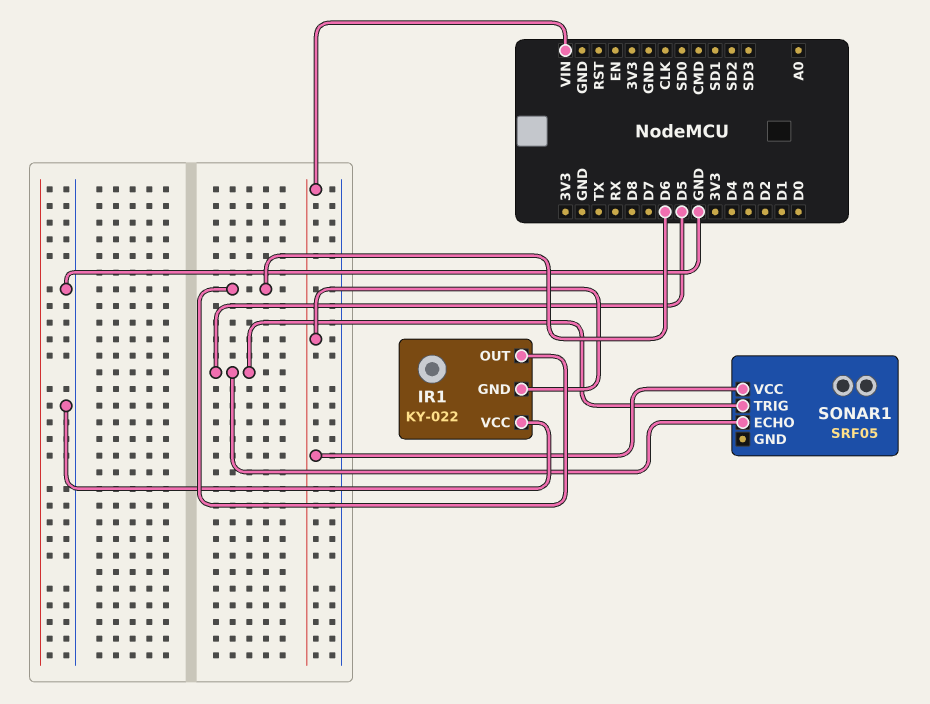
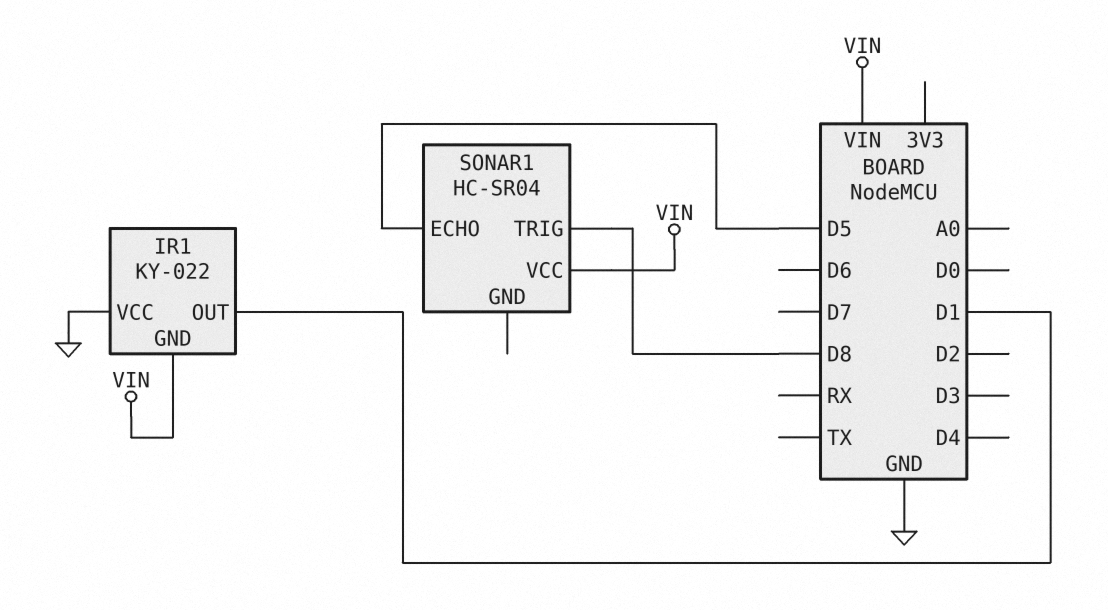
IR1 pin OUT: D6 -> D1
SONAR1: SRF05 -> HC-SR04
SONAR1 pin TRIG: D5 -> D8

